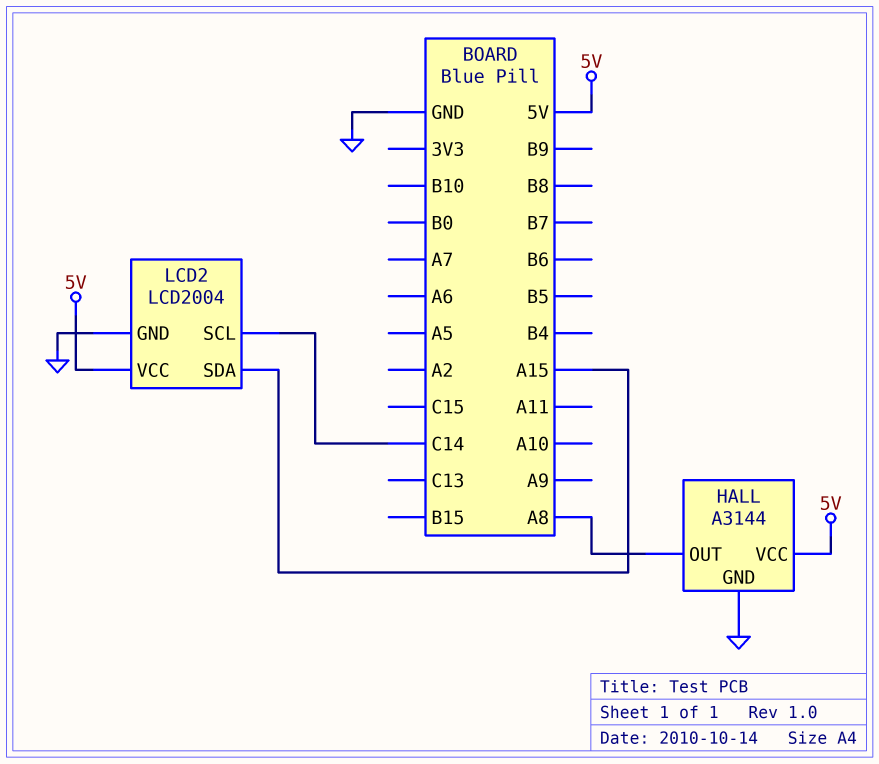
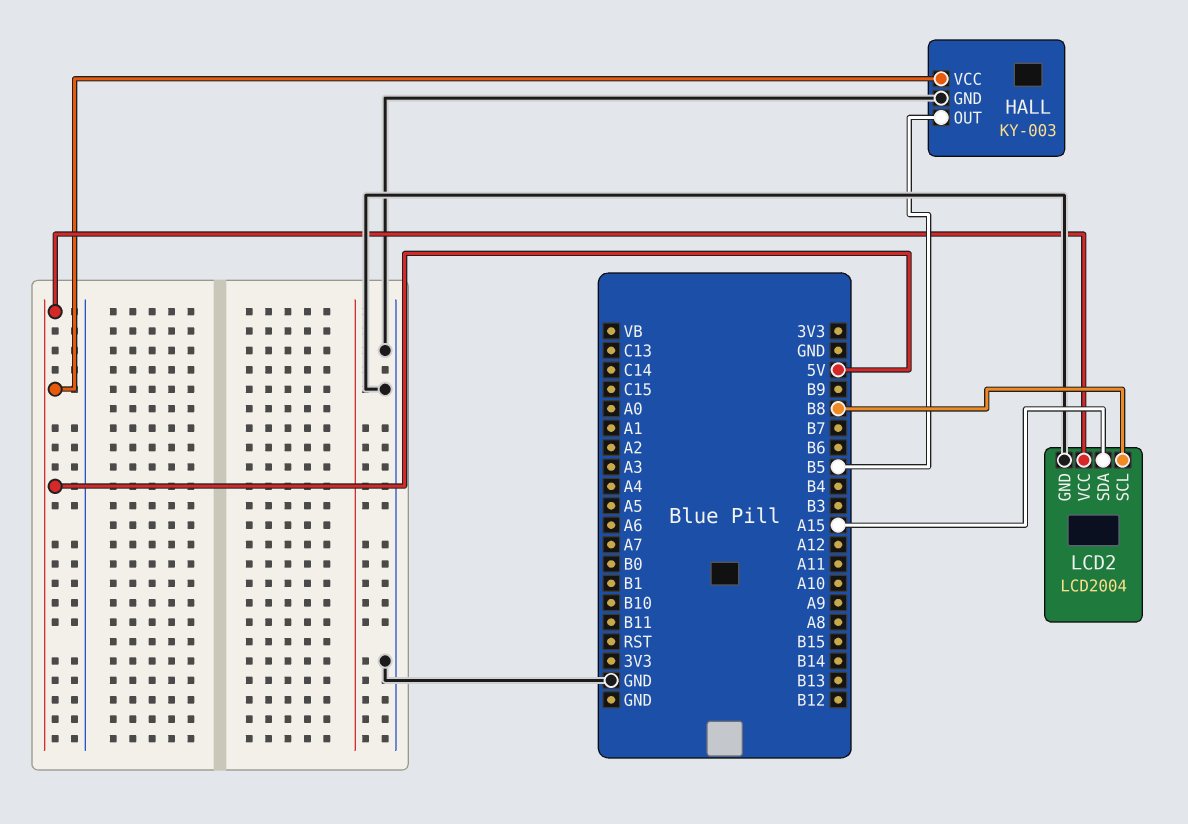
HALL: A3144 -> KY-003
HALL pin OUT: A8 -> B5
LCD2 pin SCL: C14 -> B8

